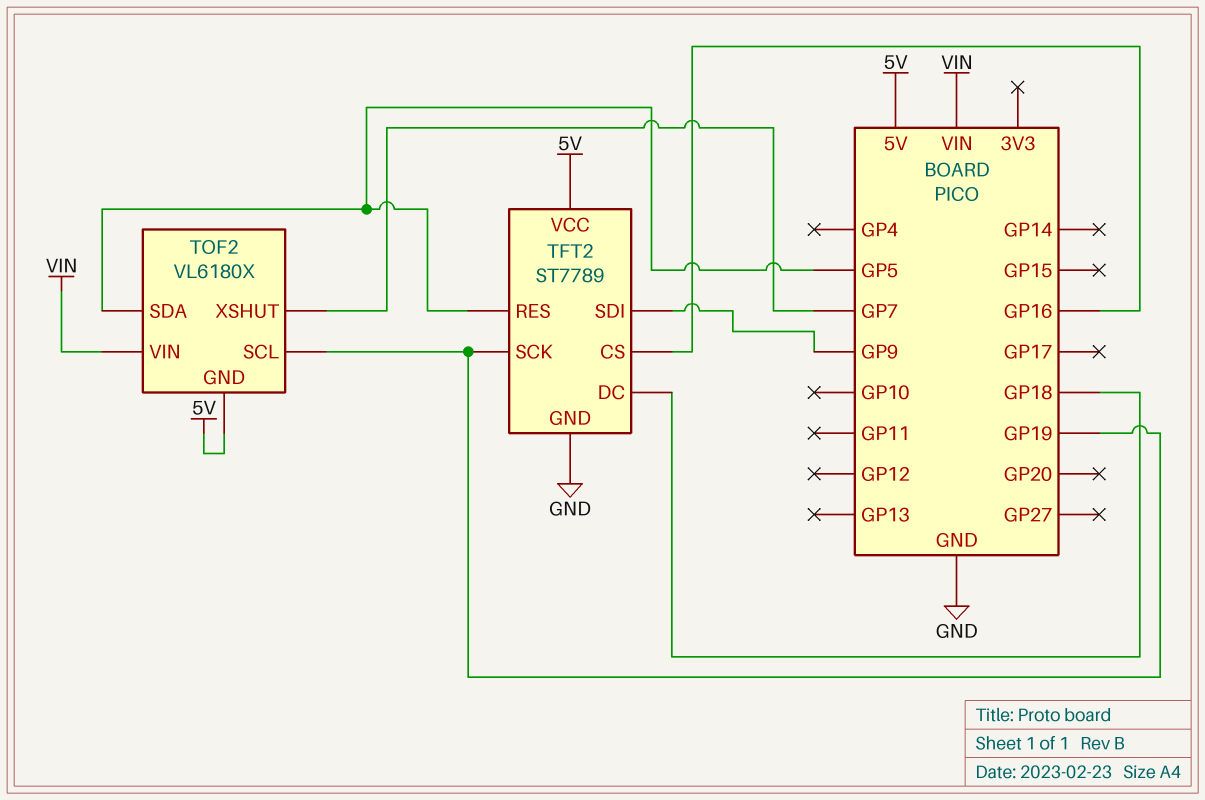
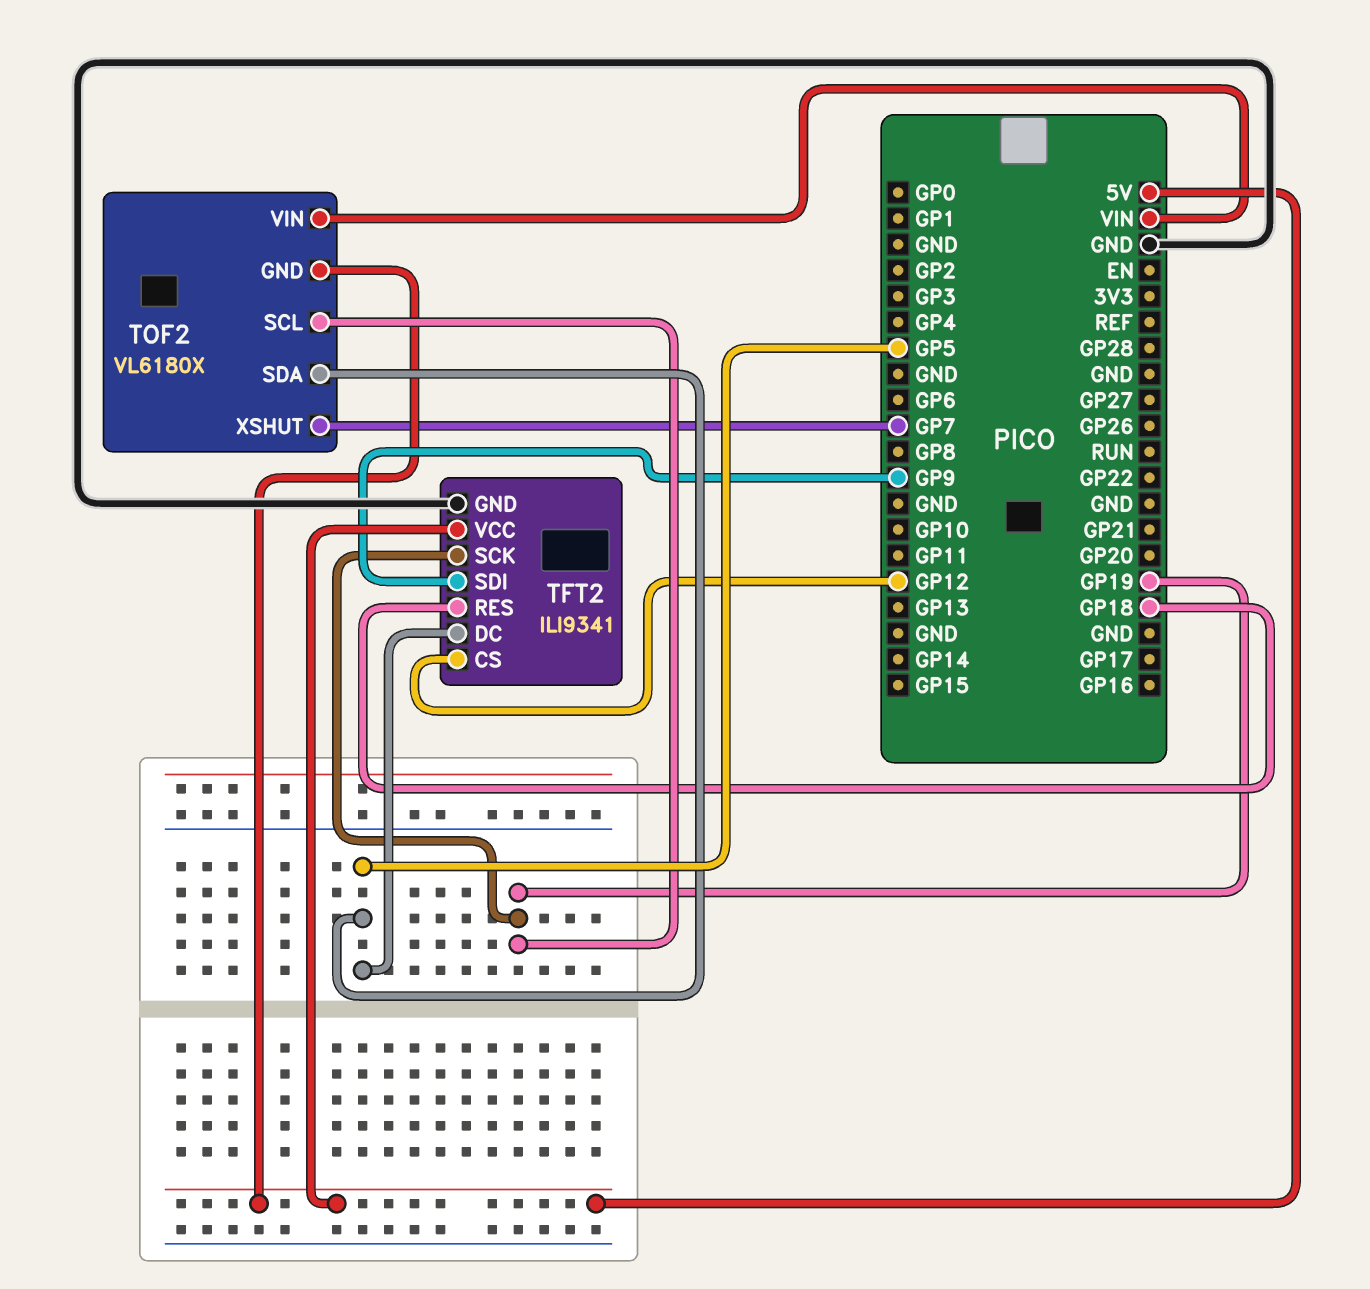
TFT2: ST7789 -> ILI9341
TFT2 pin CS: GP16 -> GP12
TFT2 pin DC: GP18 -> GP5
TFT2 pin RES: GP5 -> GP18

